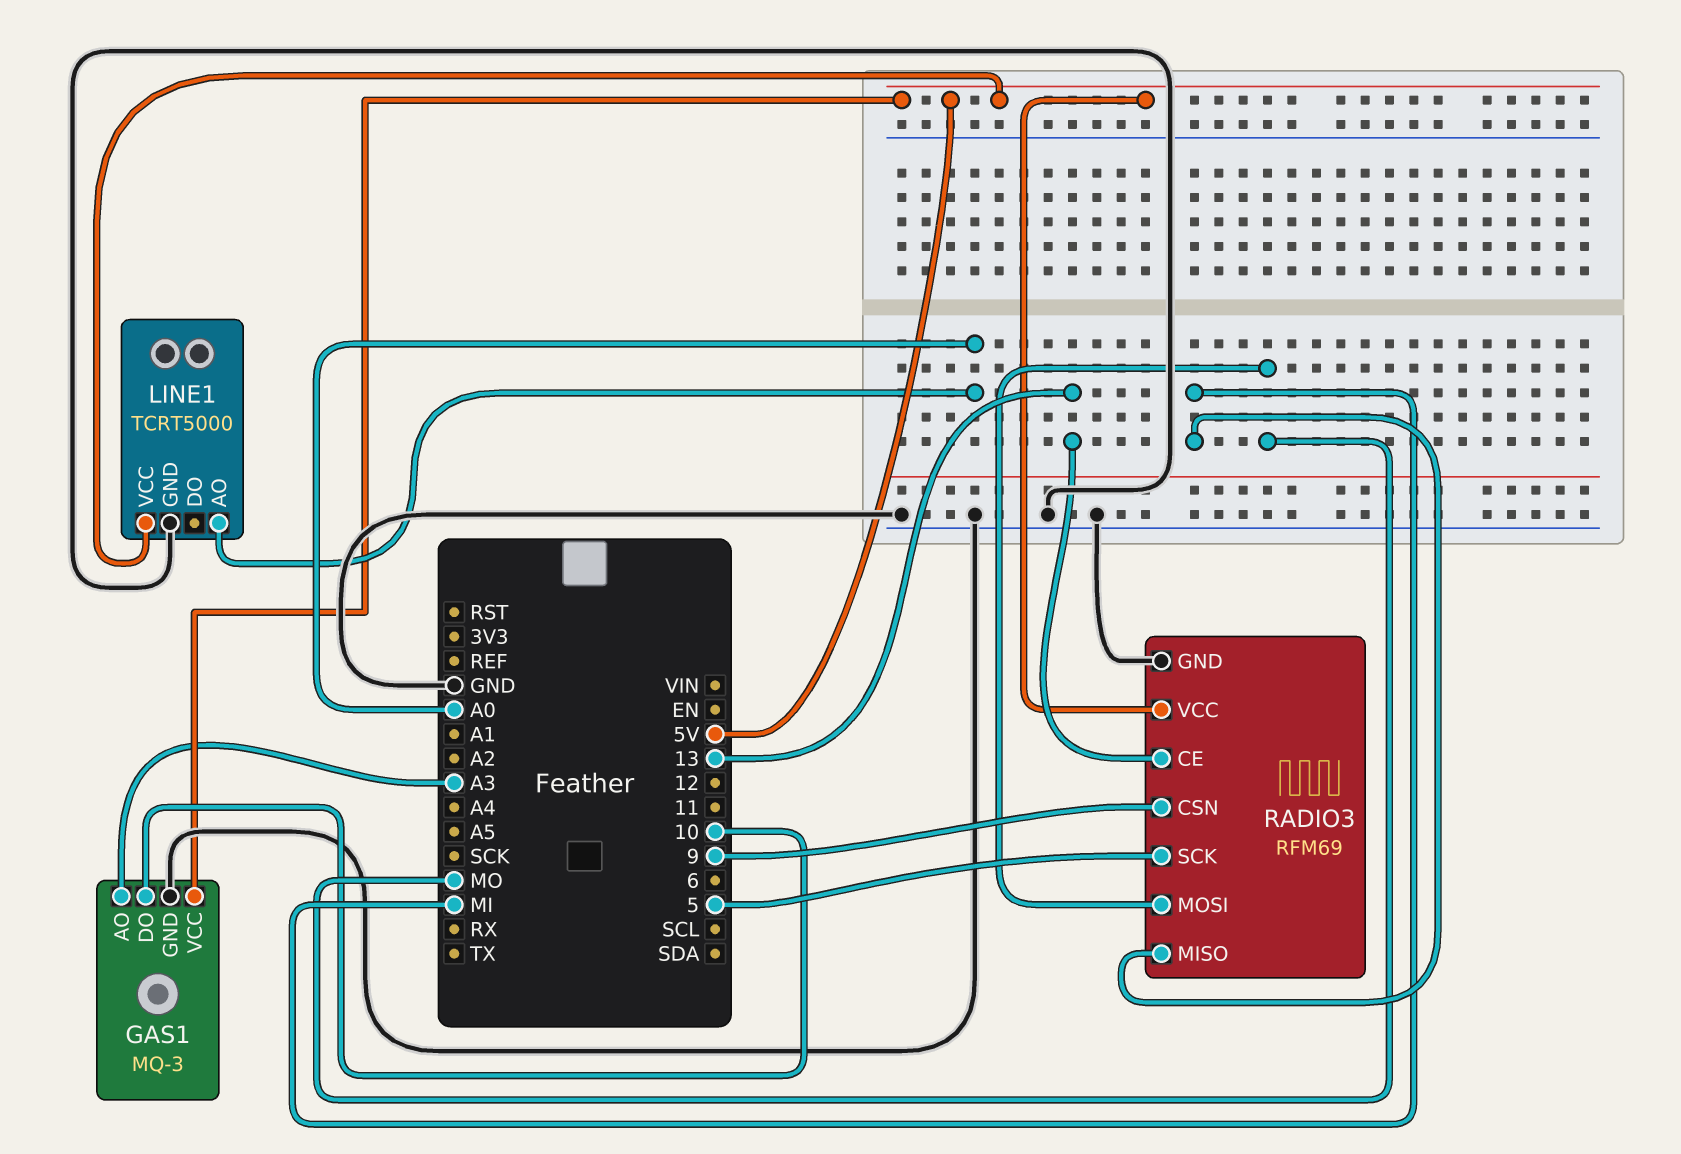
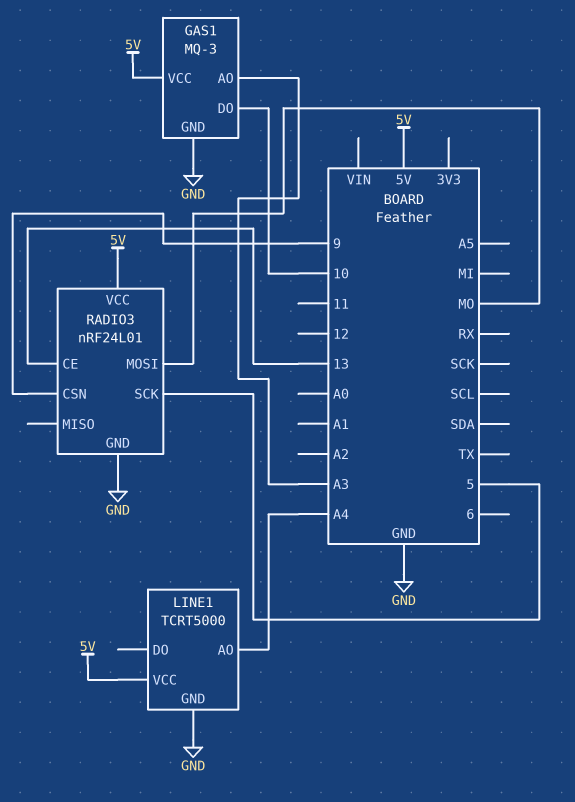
LINE1 pin AO: A0 -> A4
RADIO3: RFM69 -> nRF24L01
RADIO3 pin MISO: MI -> none

